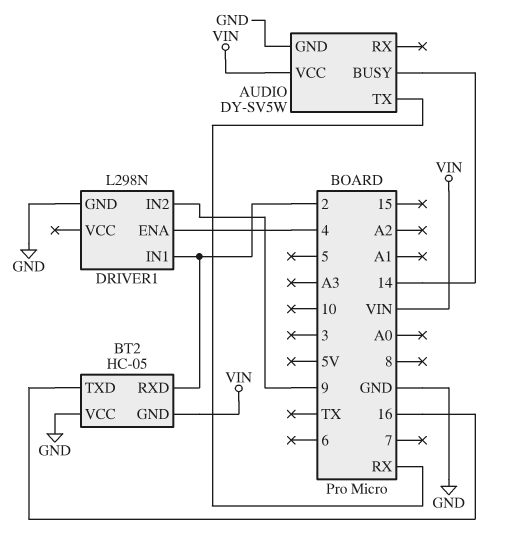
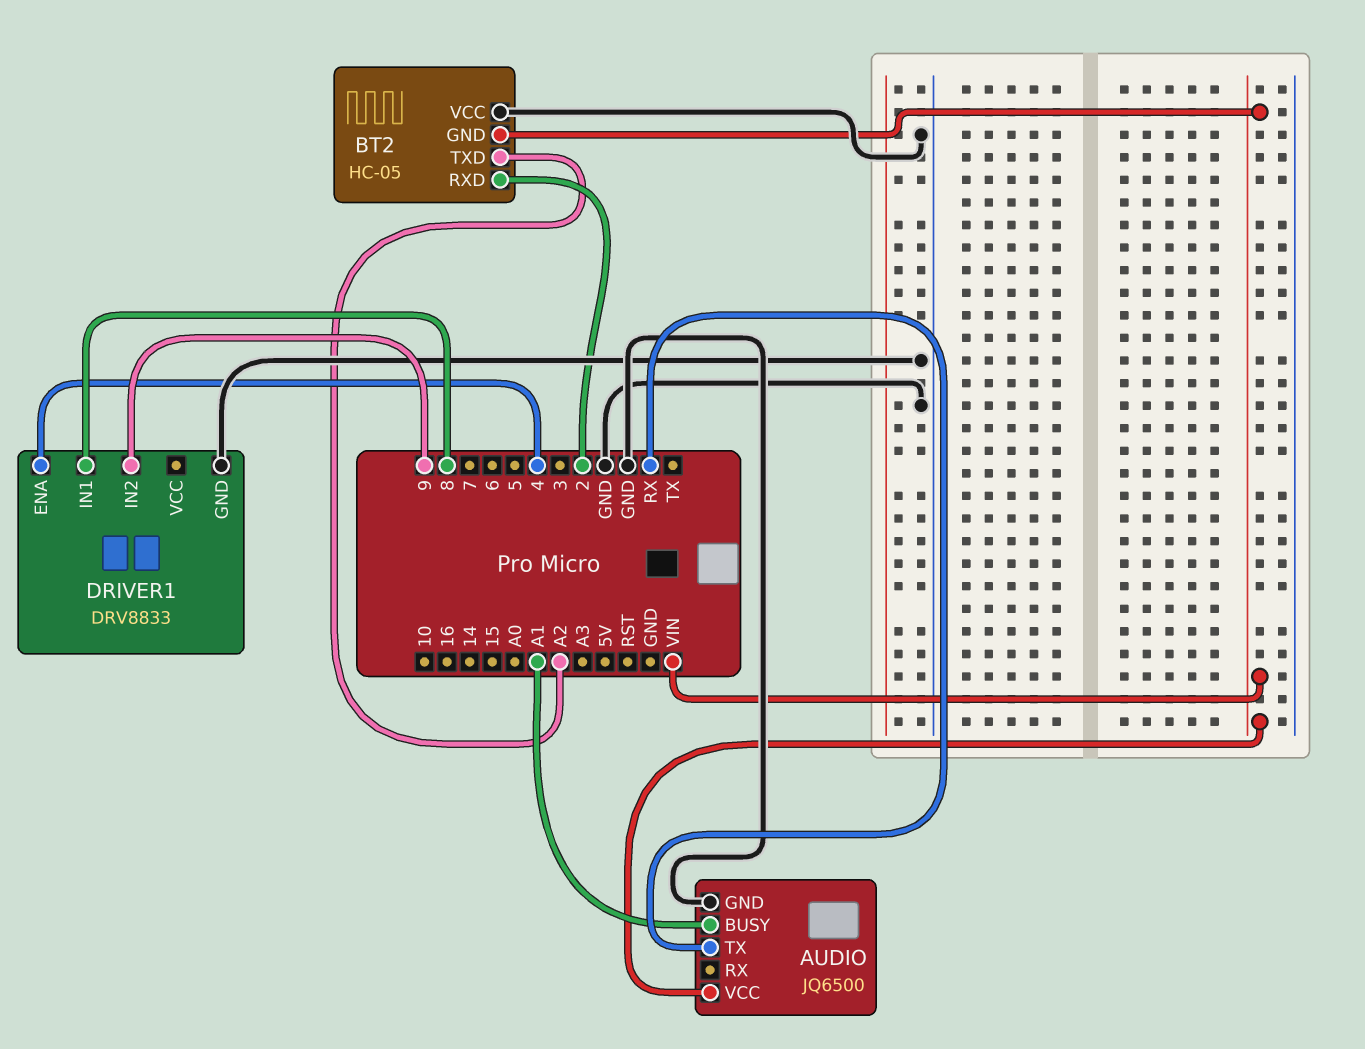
AUDIO: DY-SV5W -> JQ6500
AUDIO pin BUSY: 14 -> A1
BT2 pin TXD: 16 -> A2
DRIVER1: L298N -> DRV8833
DRIVER1 pin IN1: 2 -> 8

